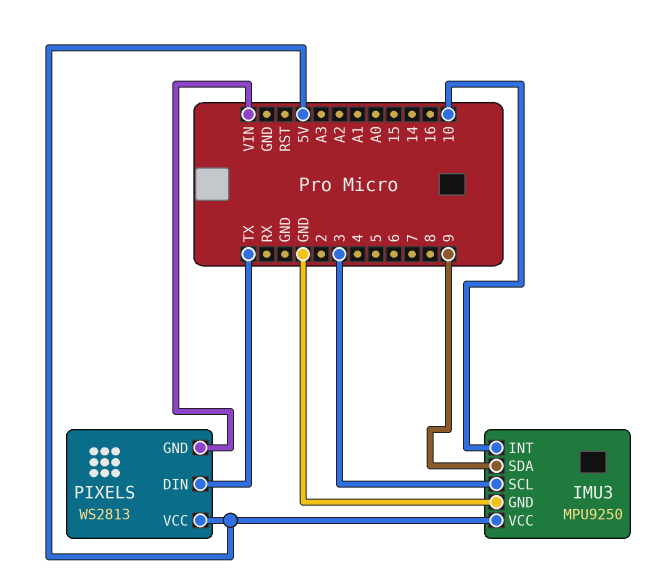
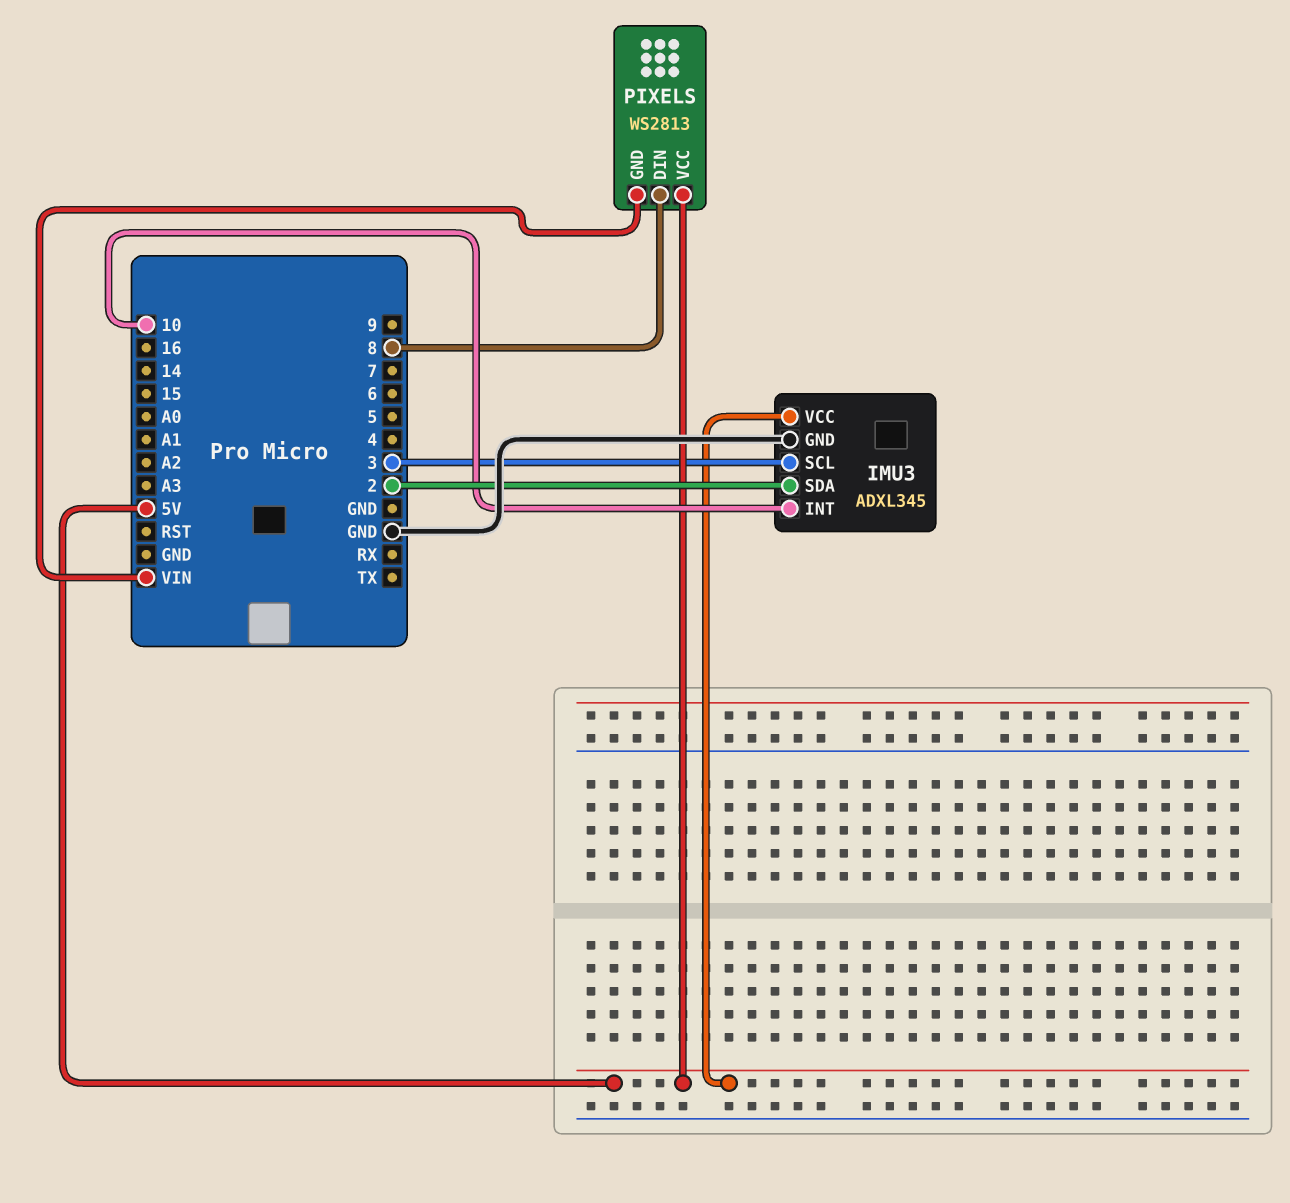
IMU3: MPU9250 -> ADXL345
IMU3 pin SDA: 9 -> 2
PIXELS pin DIN: TX -> 8

